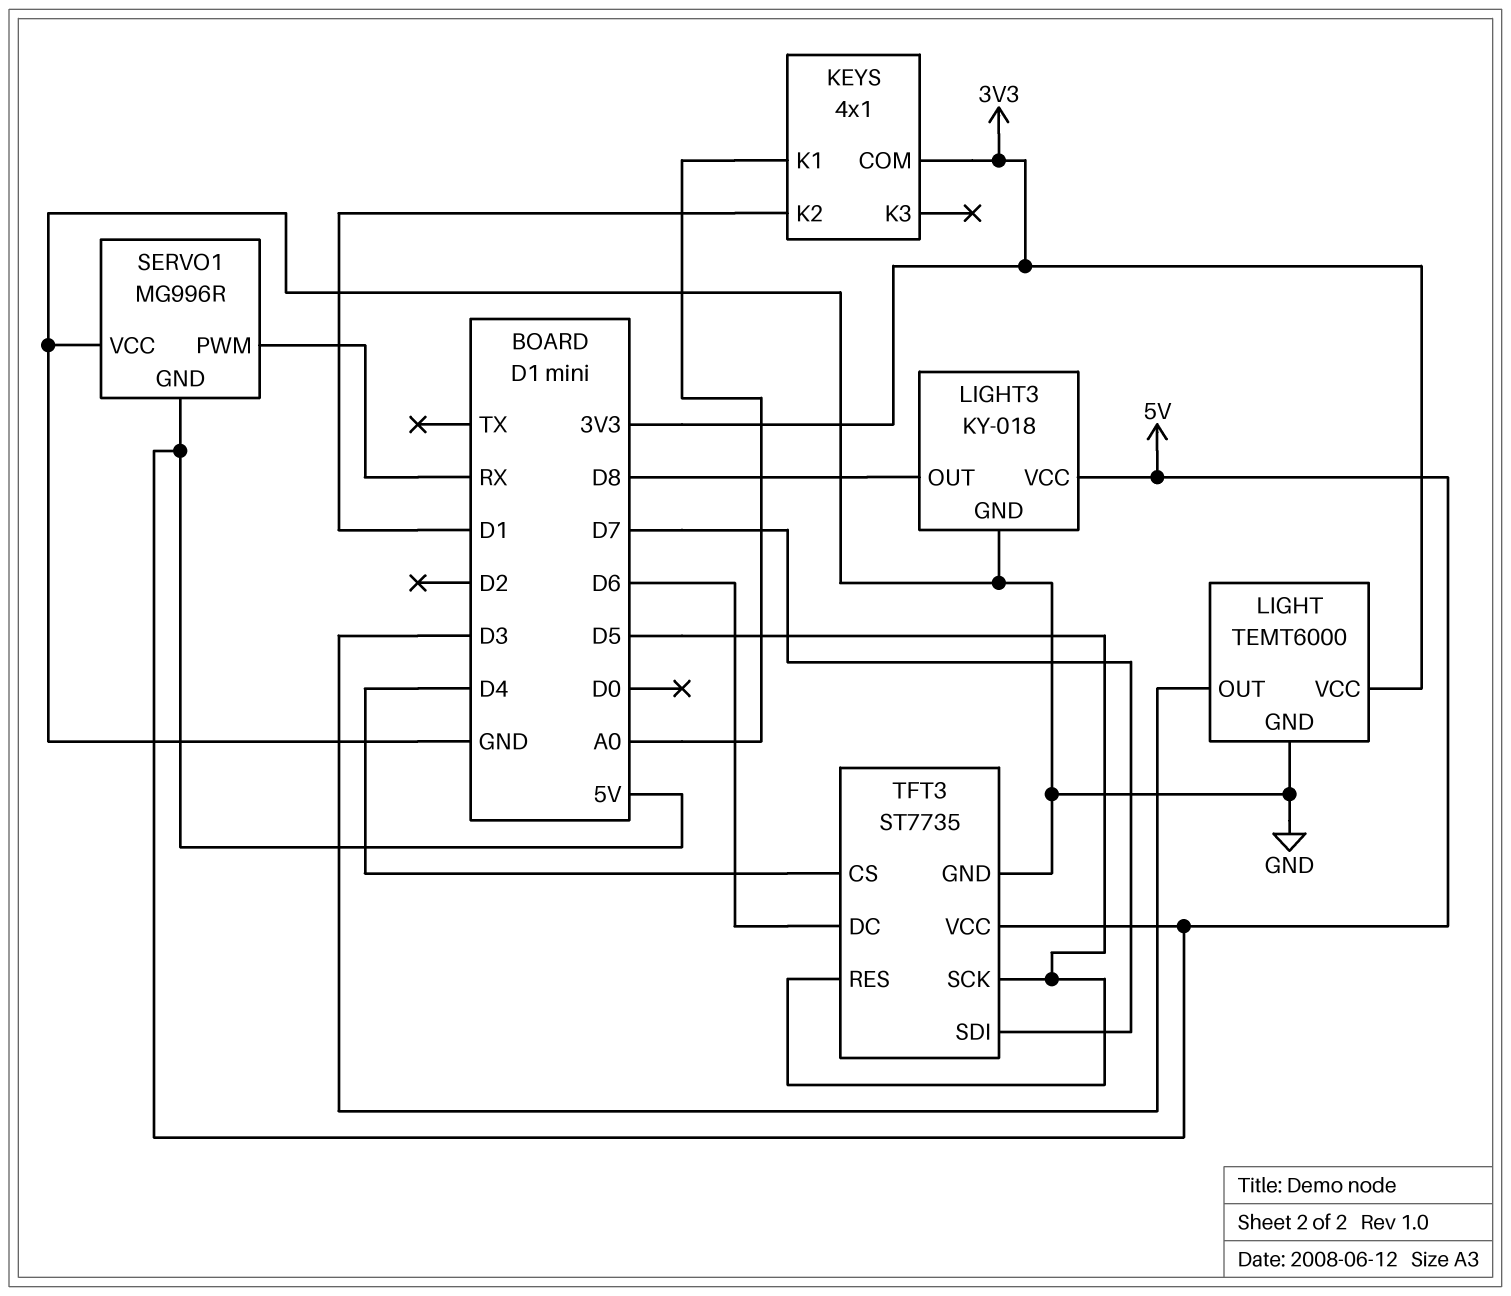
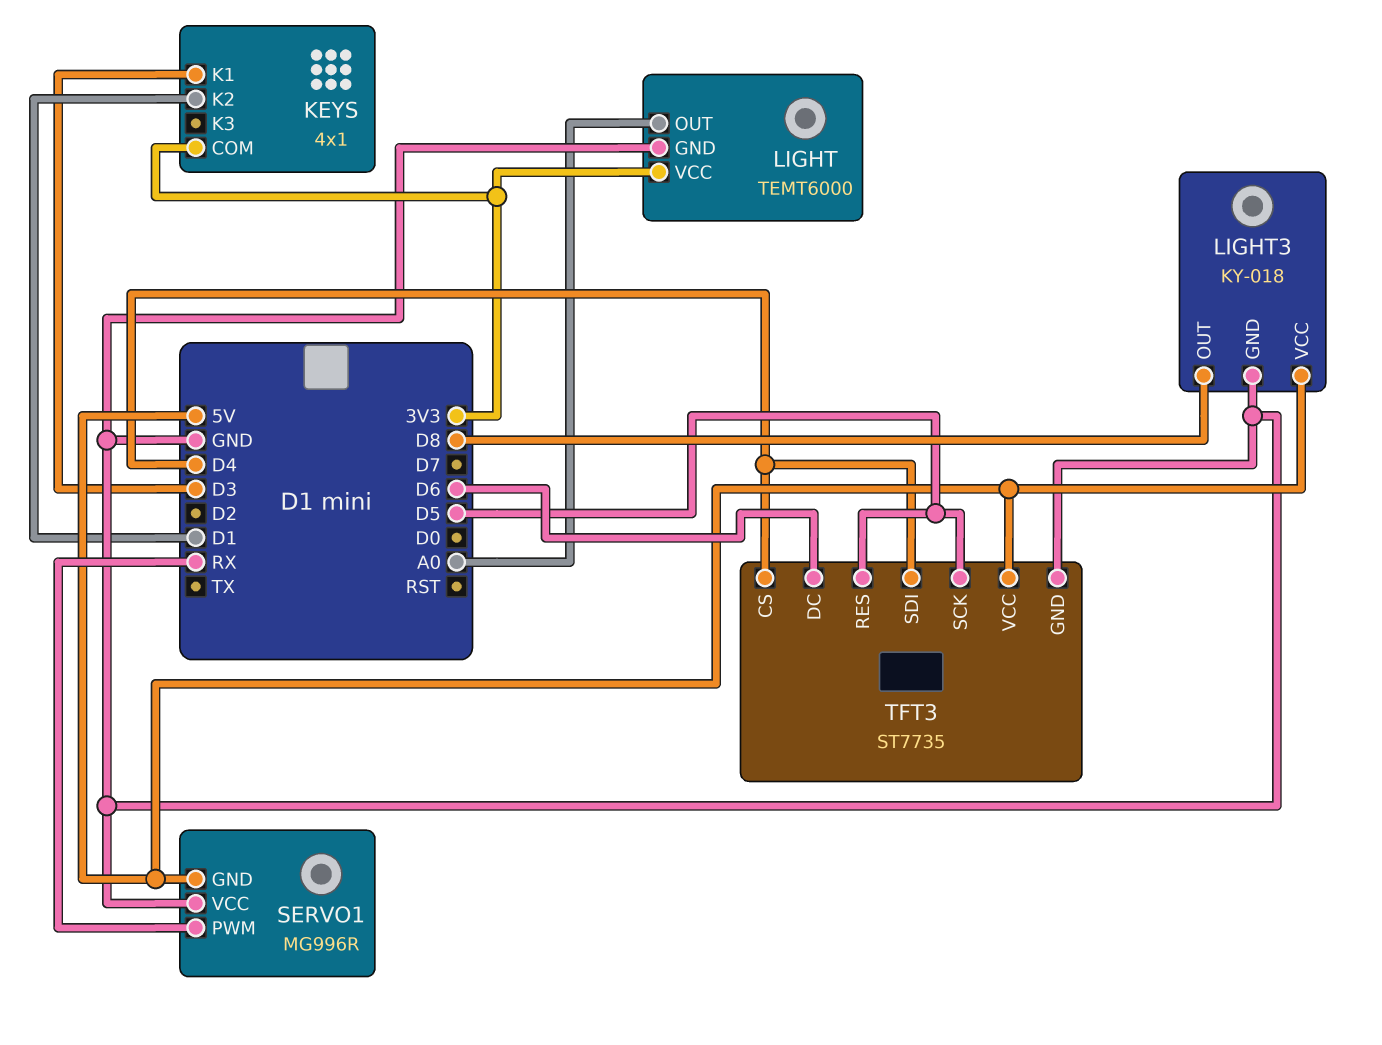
KEYS pin K1: A0 -> D3
LIGHT pin OUT: D3 -> A0
TFT3 pin SDI: D7 -> D4

